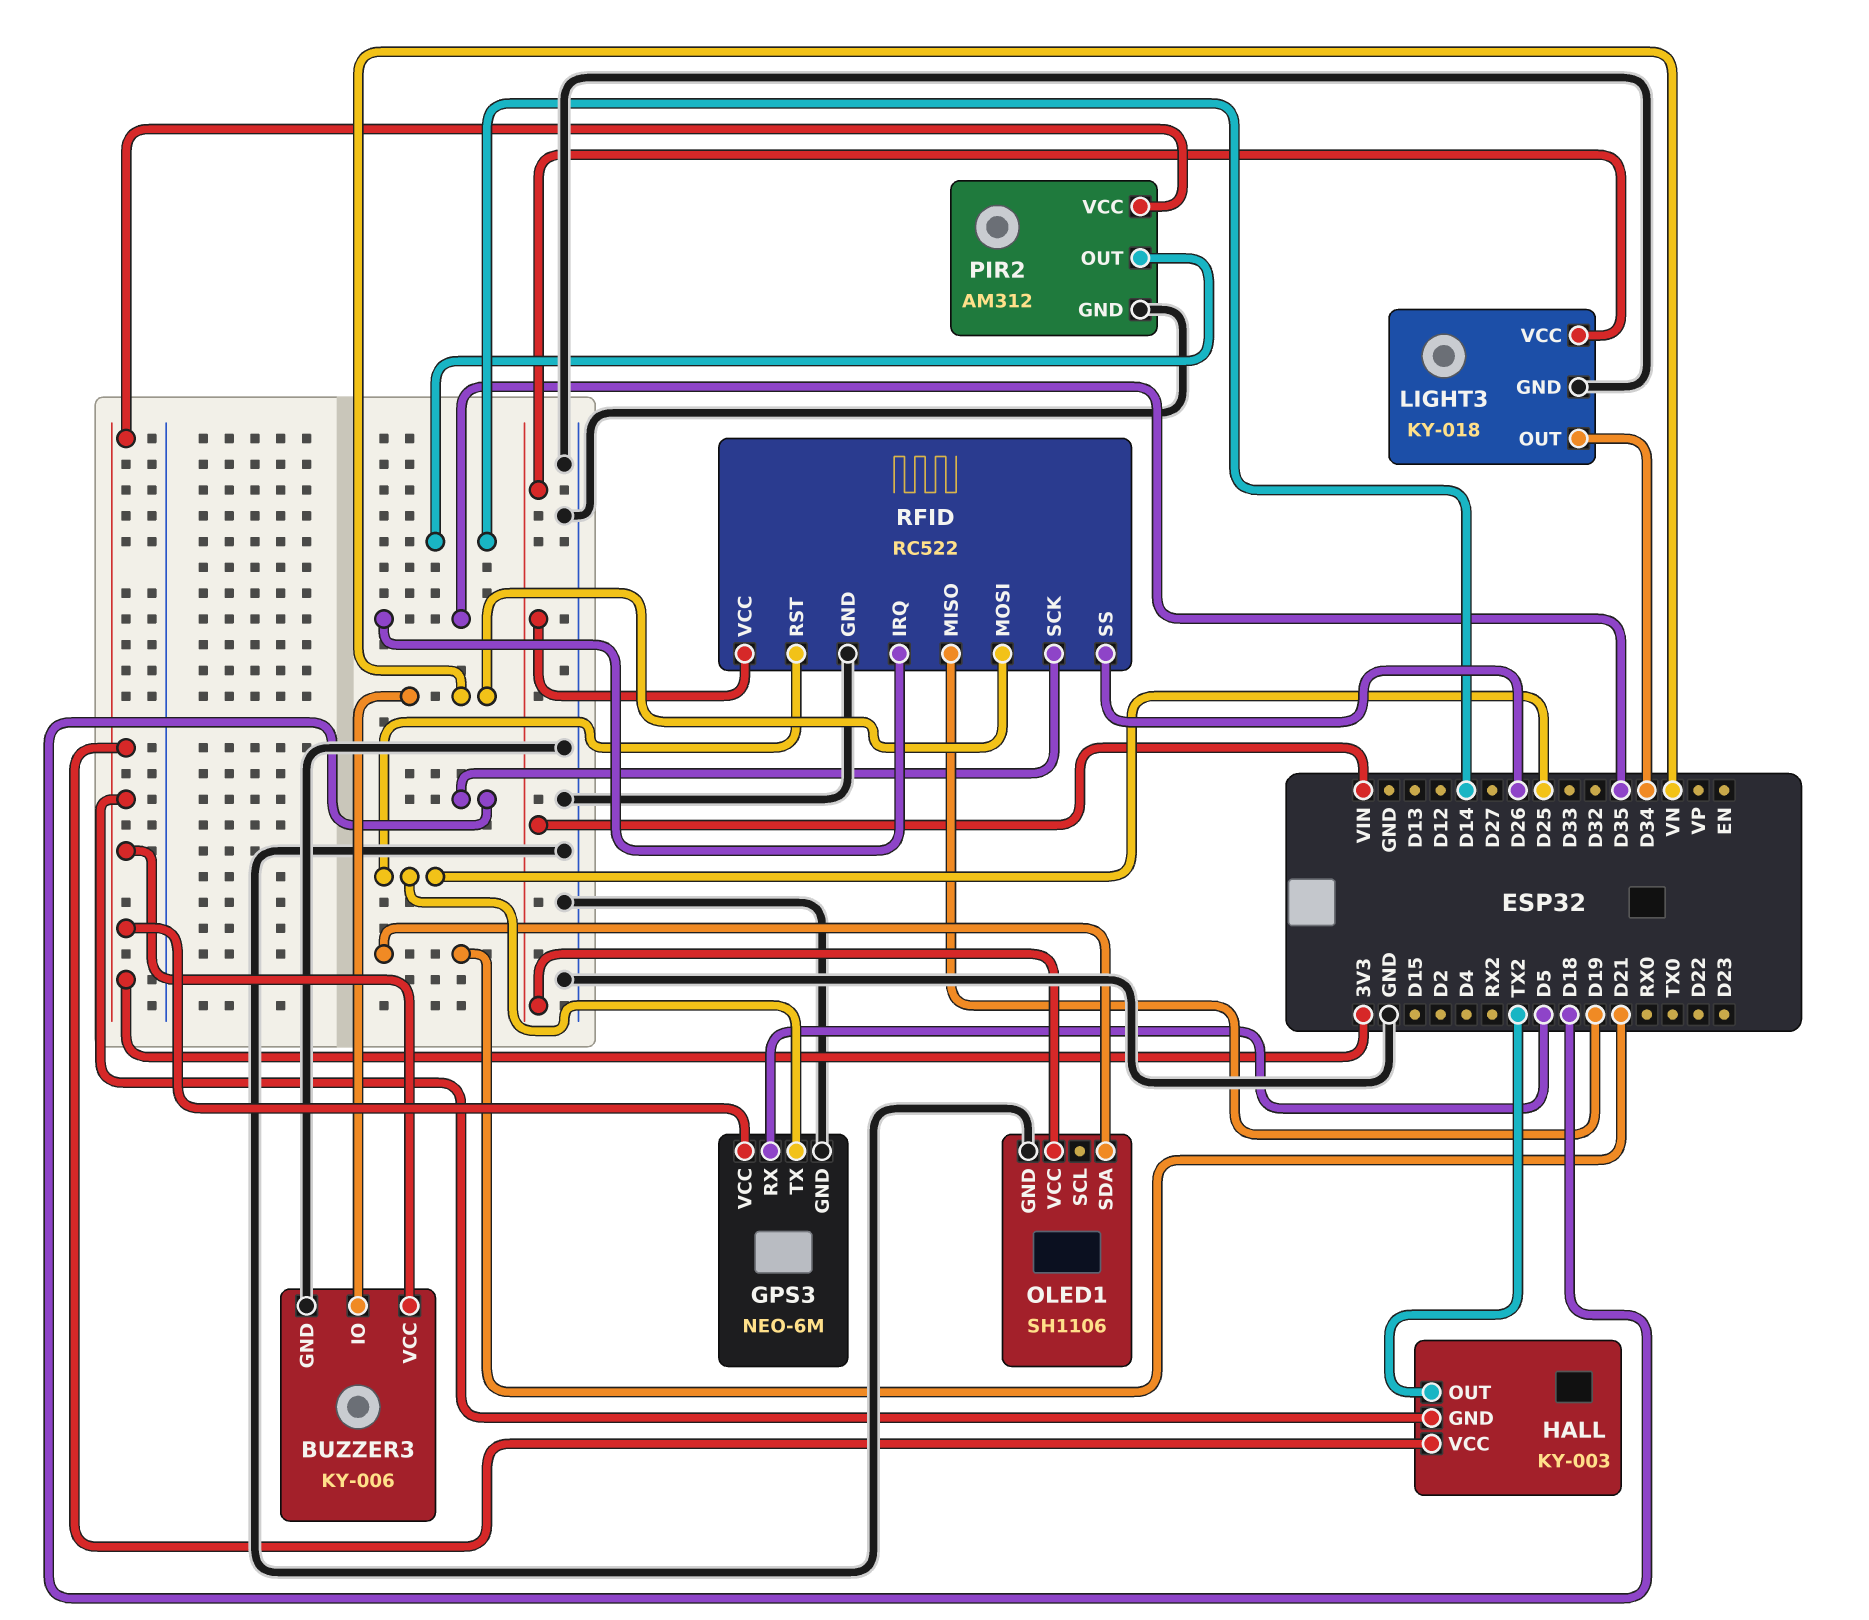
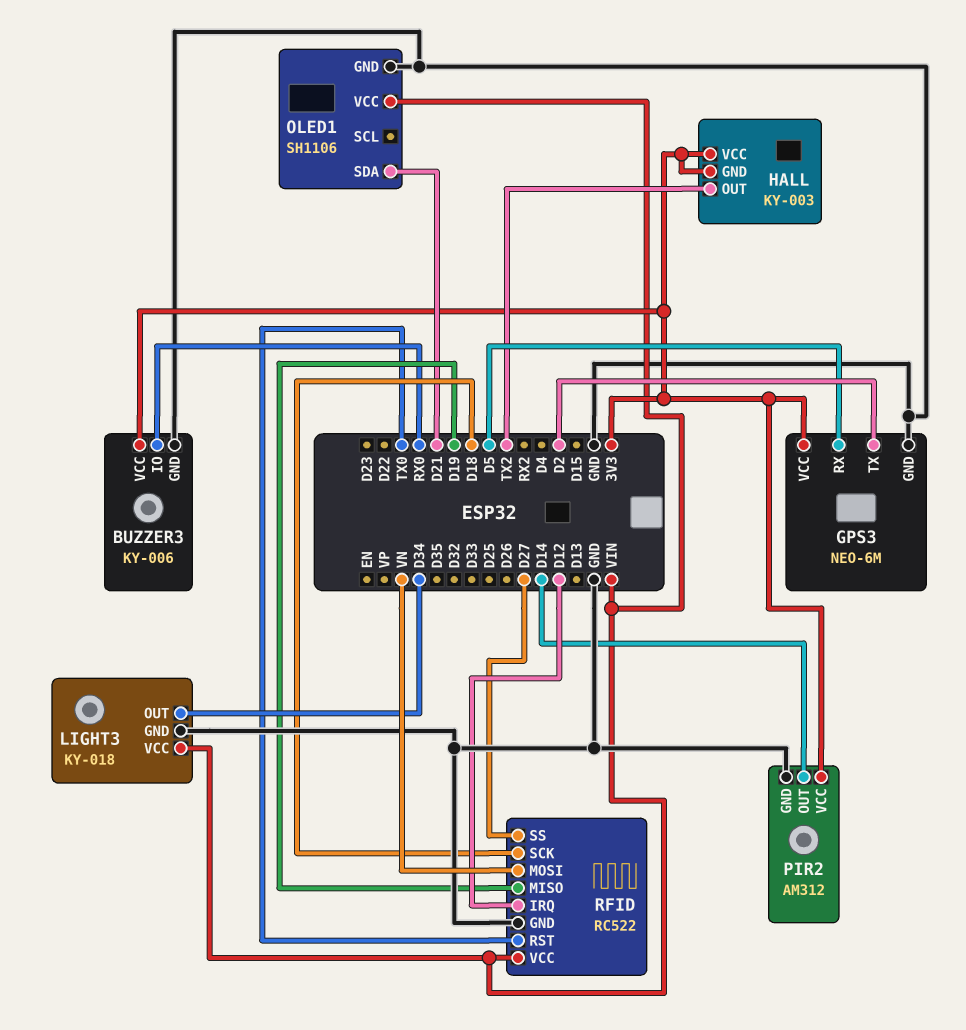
BUZZER3 pin IO: VN -> RX0
GPS3 pin TX: D25 -> D2
RFID pin IRQ: D35 -> D12
RFID pin RST: D25 -> TX0
RFID pin SS: D26 -> D27

